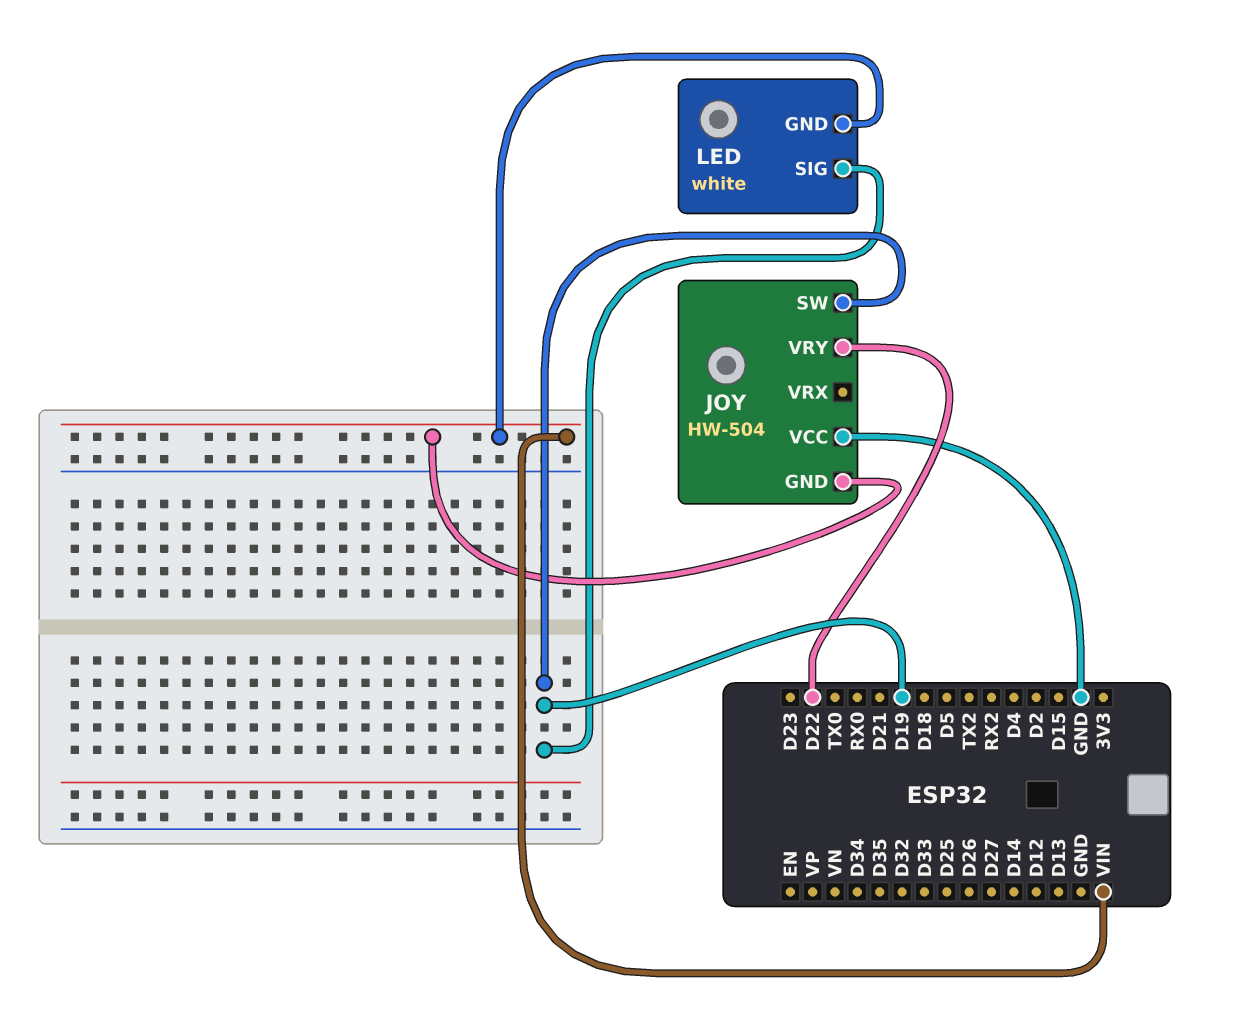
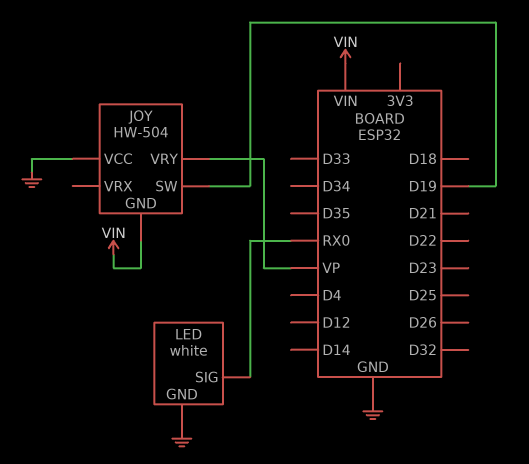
JOY pin VRY: D22 -> VP
LED pin GND: VIN -> GND
LED pin SIG: D19 -> RX0

